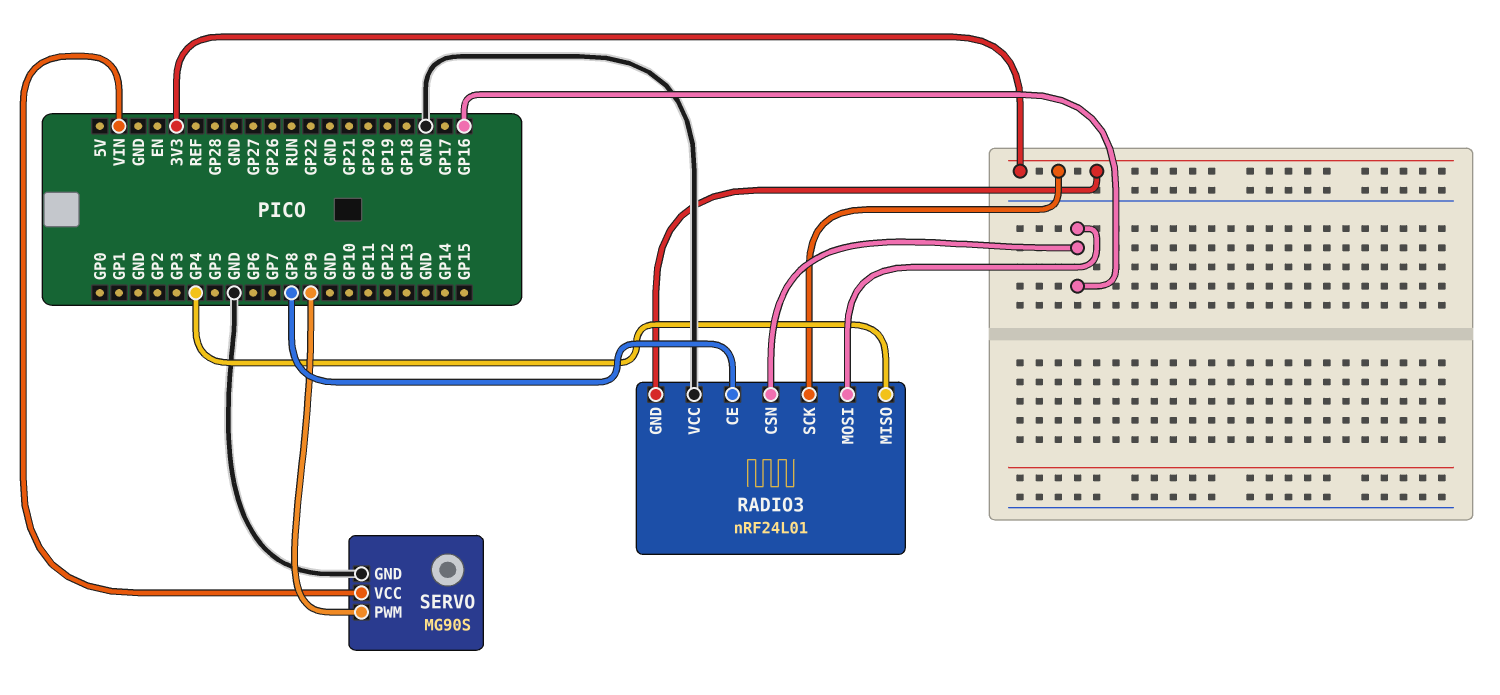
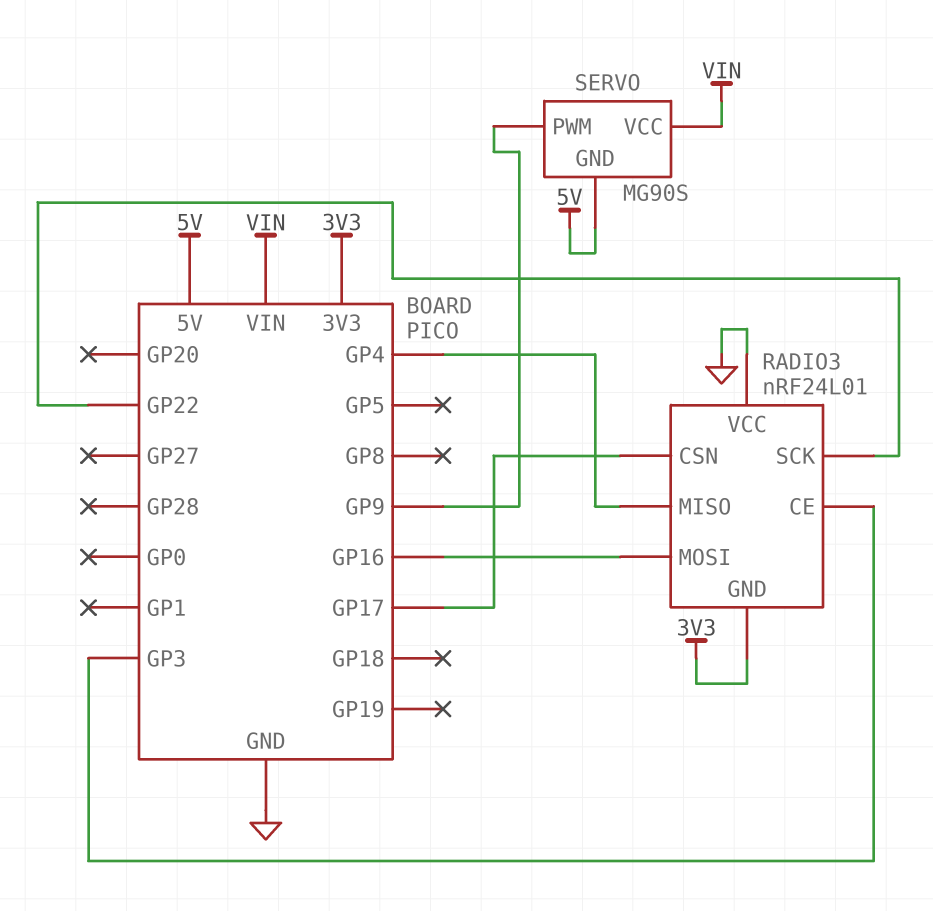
RADIO3 pin CE: GP8 -> GP3
RADIO3 pin CSN: GP16 -> GP17
RADIO3 pin SCK: 3V3 -> GP22
SERVO pin GND: GND -> 5V

